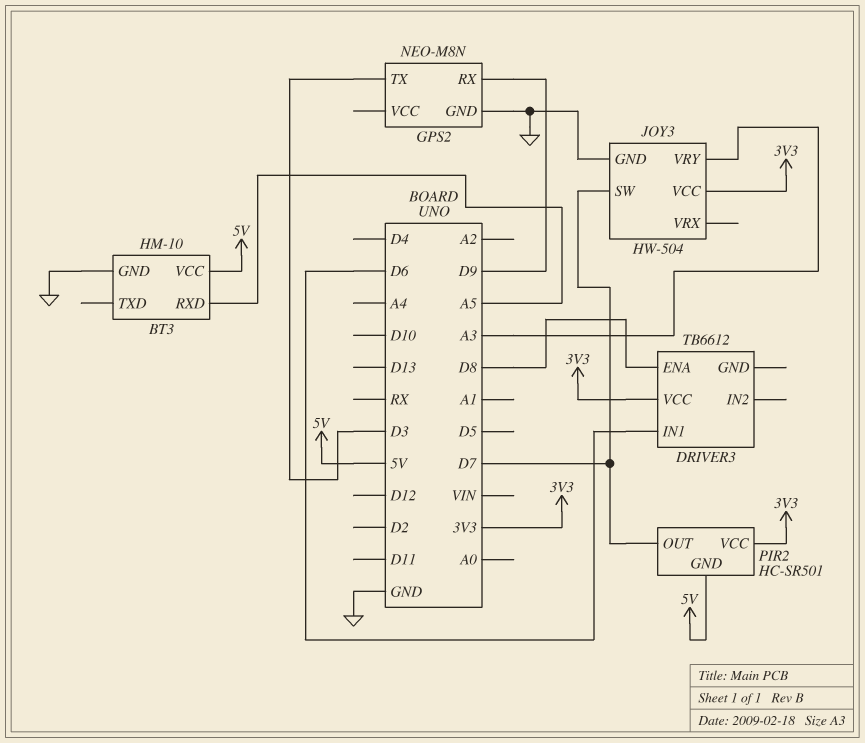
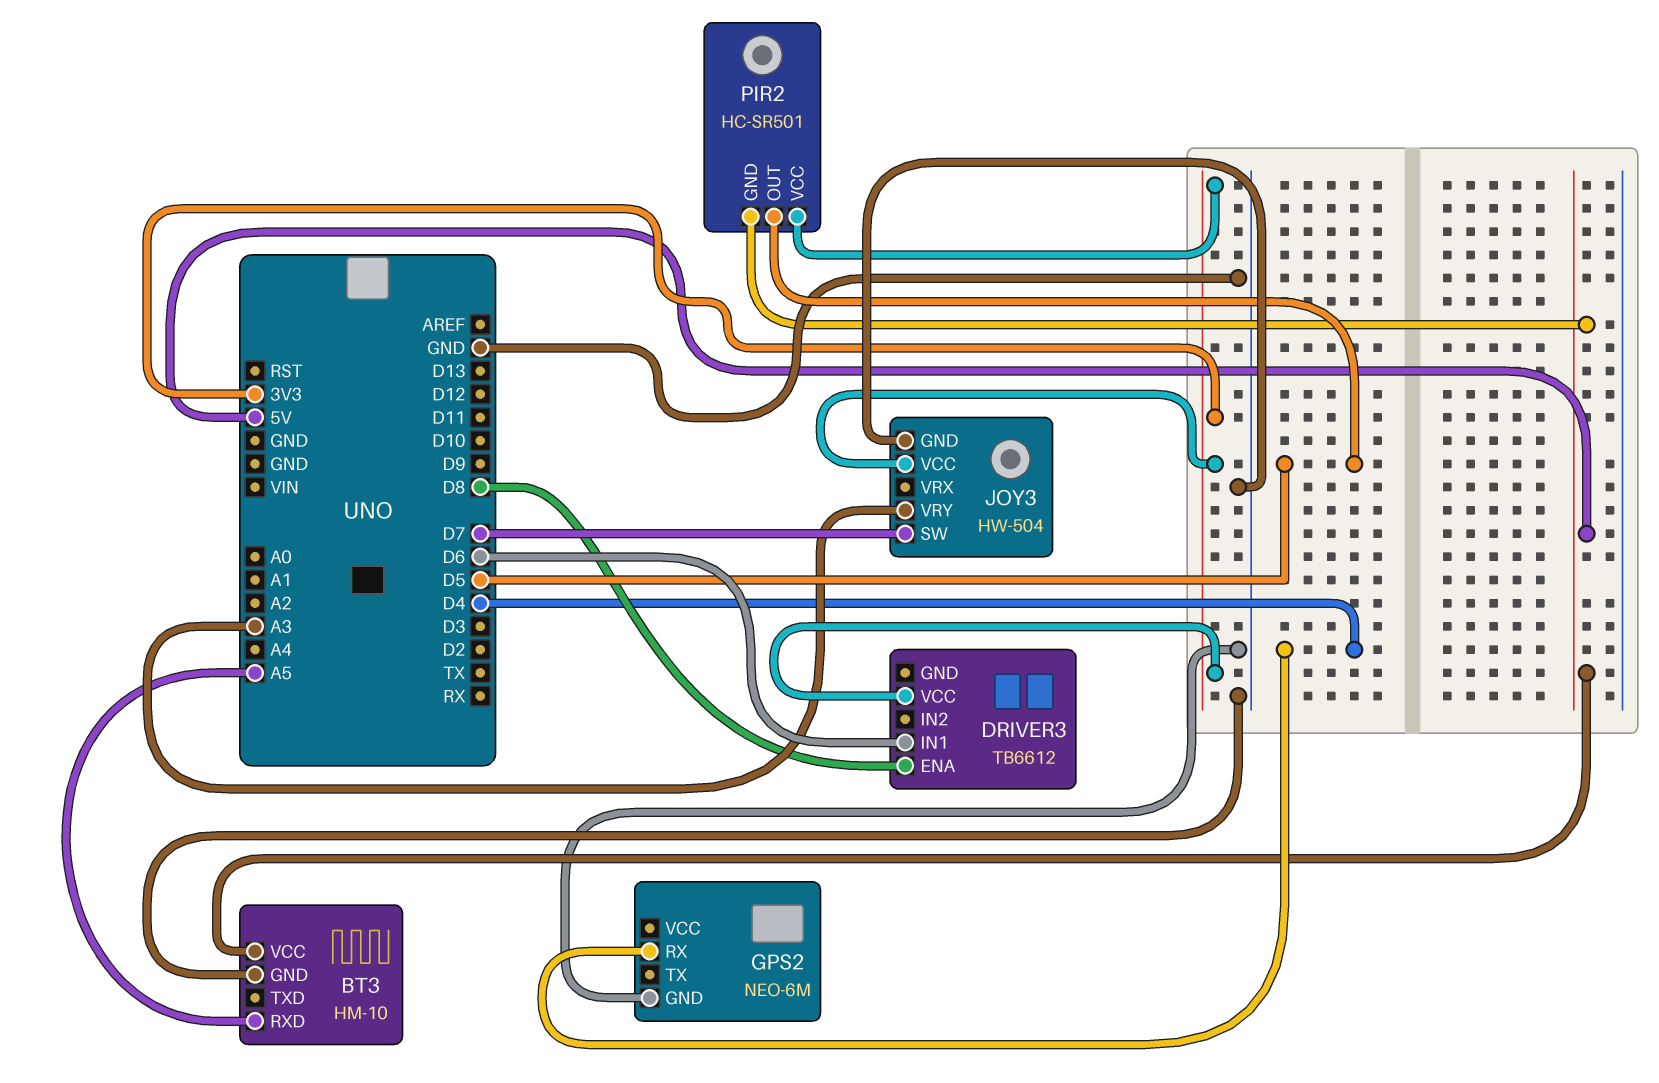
GPS2: NEO-M8N -> NEO-6M
GPS2 pin RX: D9 -> D4
GPS2 pin TX: D3 -> none
PIR2 pin OUT: D7 -> D5

